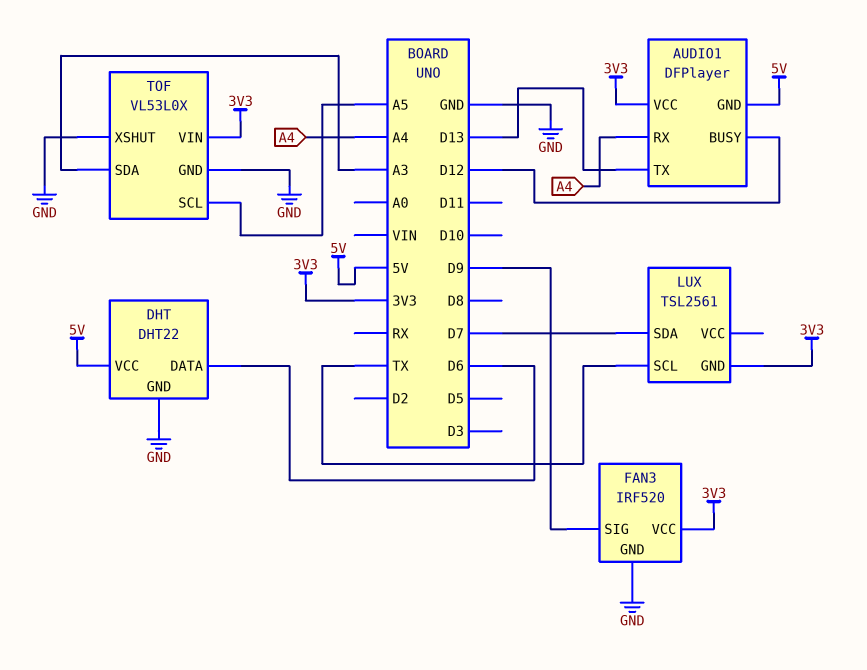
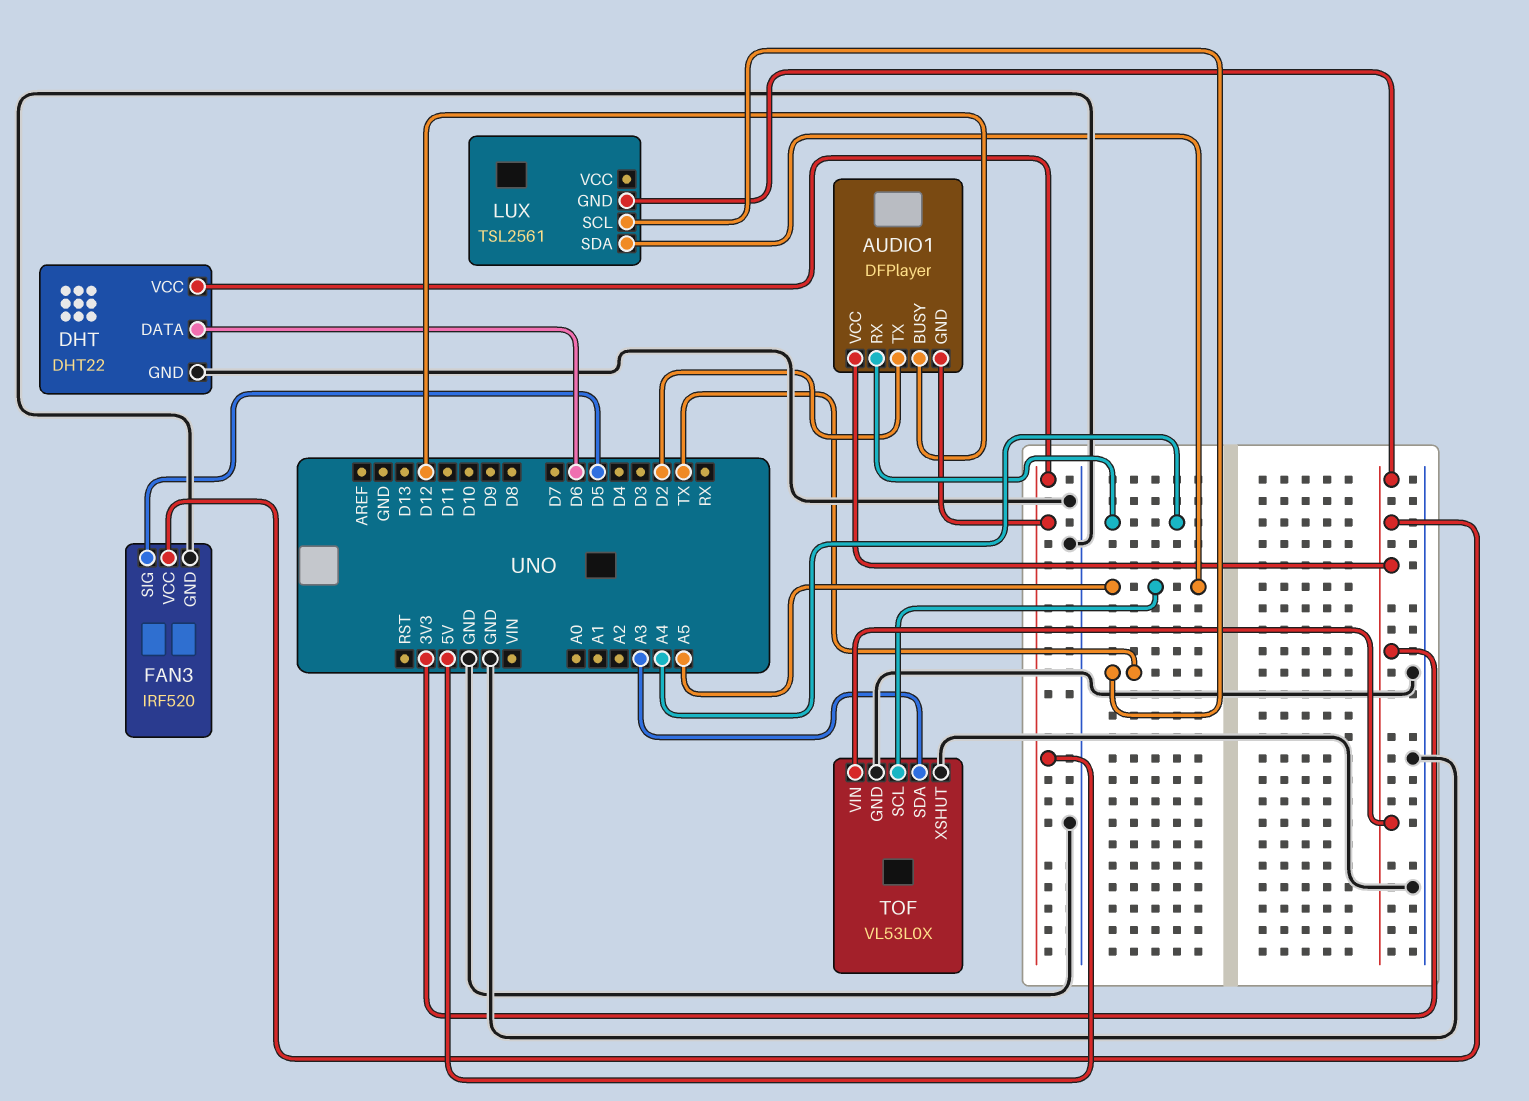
AUDIO1 pin TX: D13 -> D2
FAN3 pin SIG: D9 -> D5
LUX pin SDA: D7 -> A5

